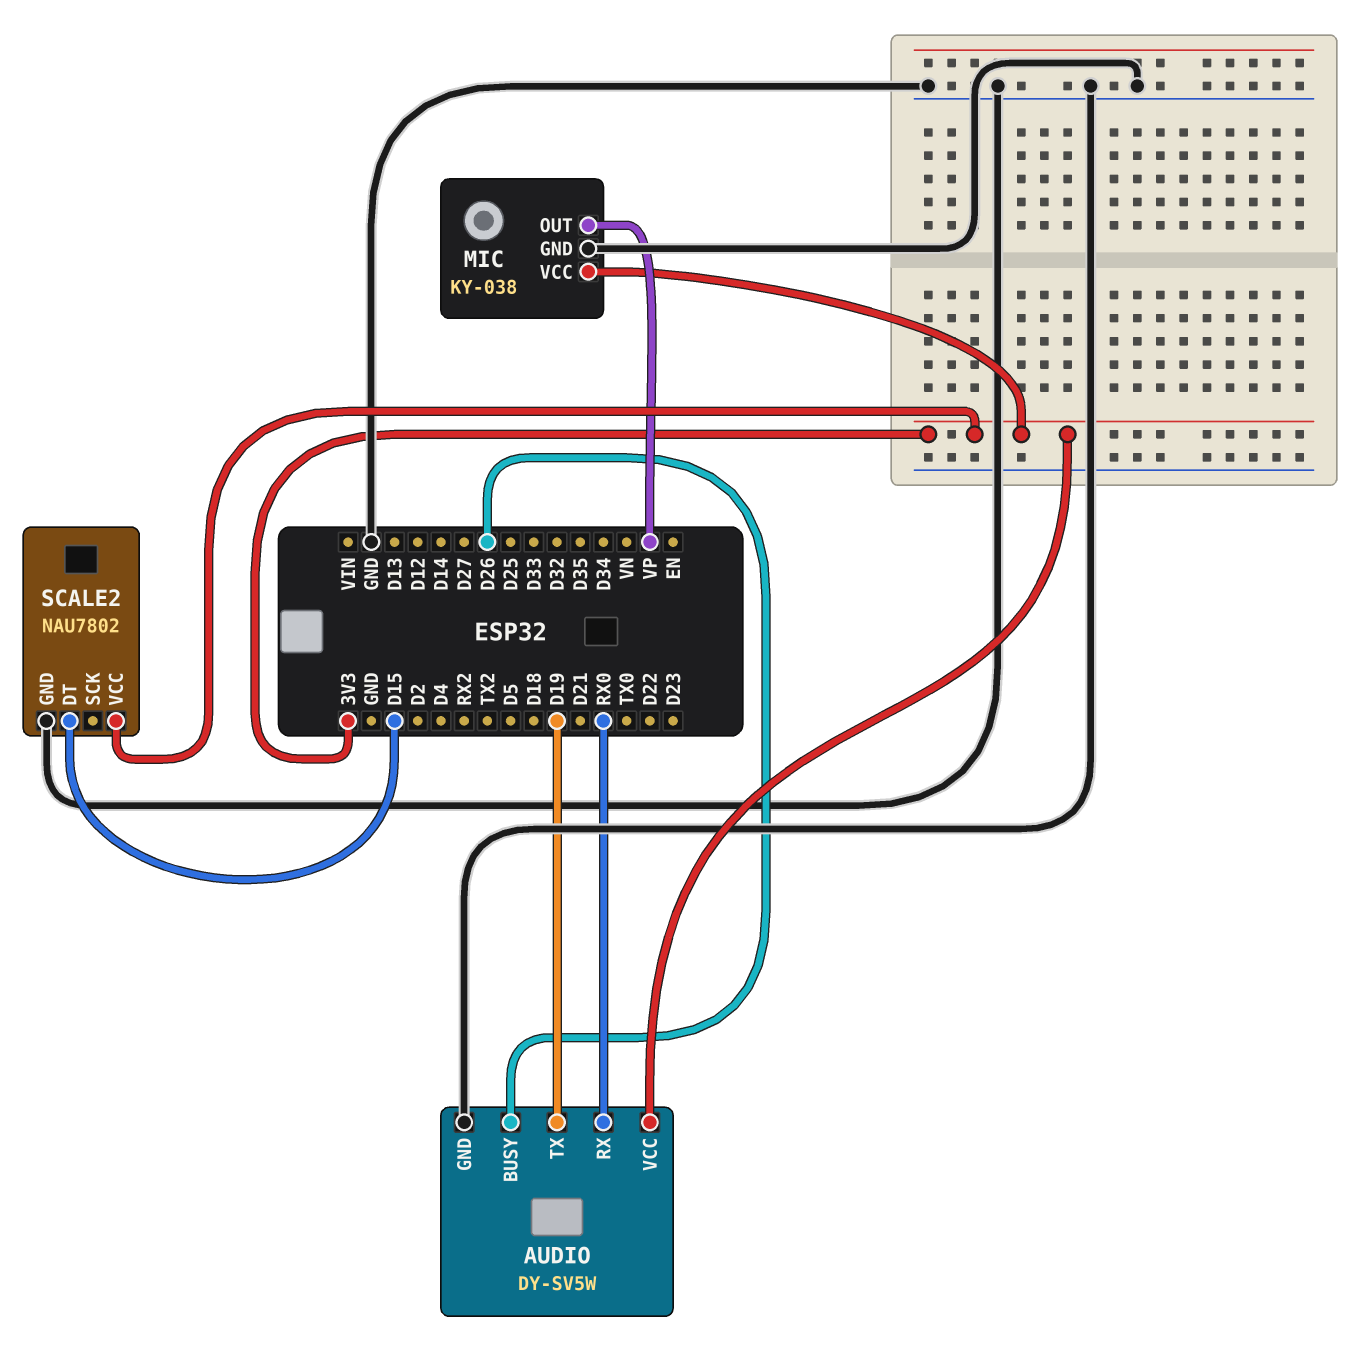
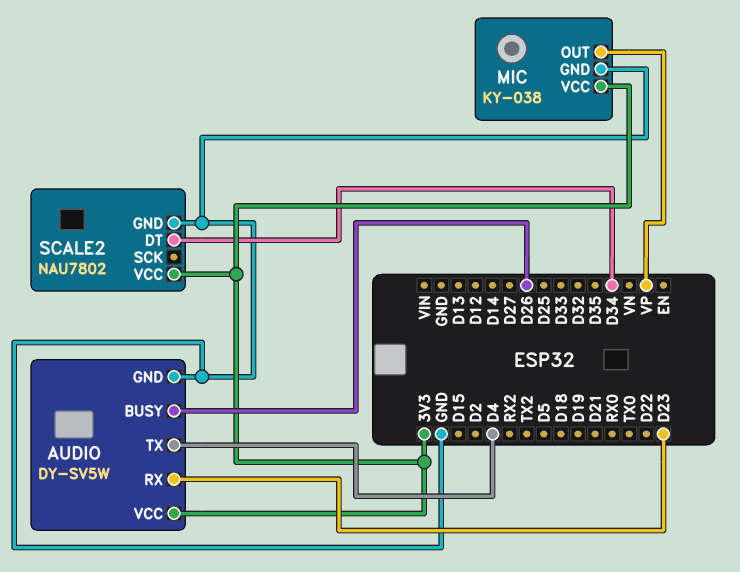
AUDIO pin RX: RX0 -> D23
AUDIO pin TX: D19 -> D4
SCALE2 pin DT: D15 -> D34

